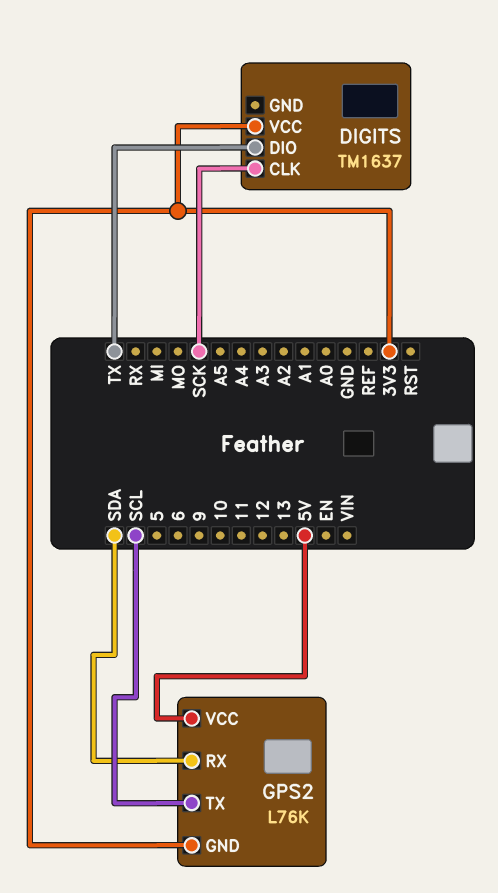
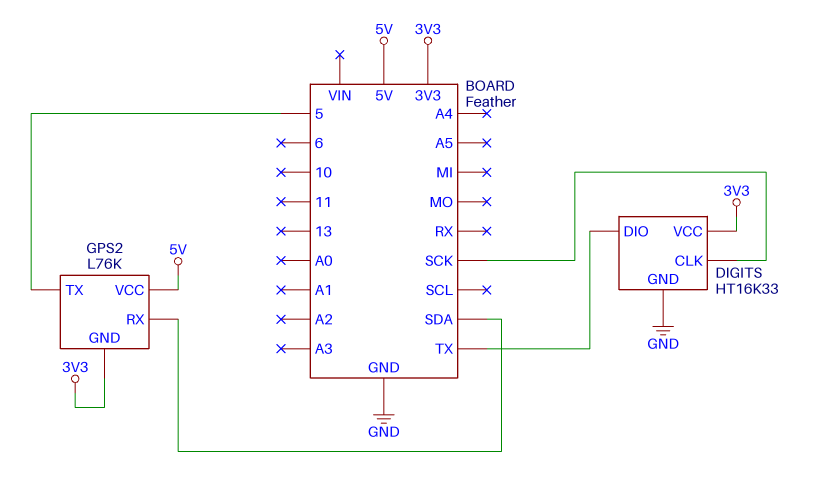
DIGITS: TM1637 -> HT16K33
DIGITS pin GND: none -> GND
GPS2 pin TX: SCL -> 5

